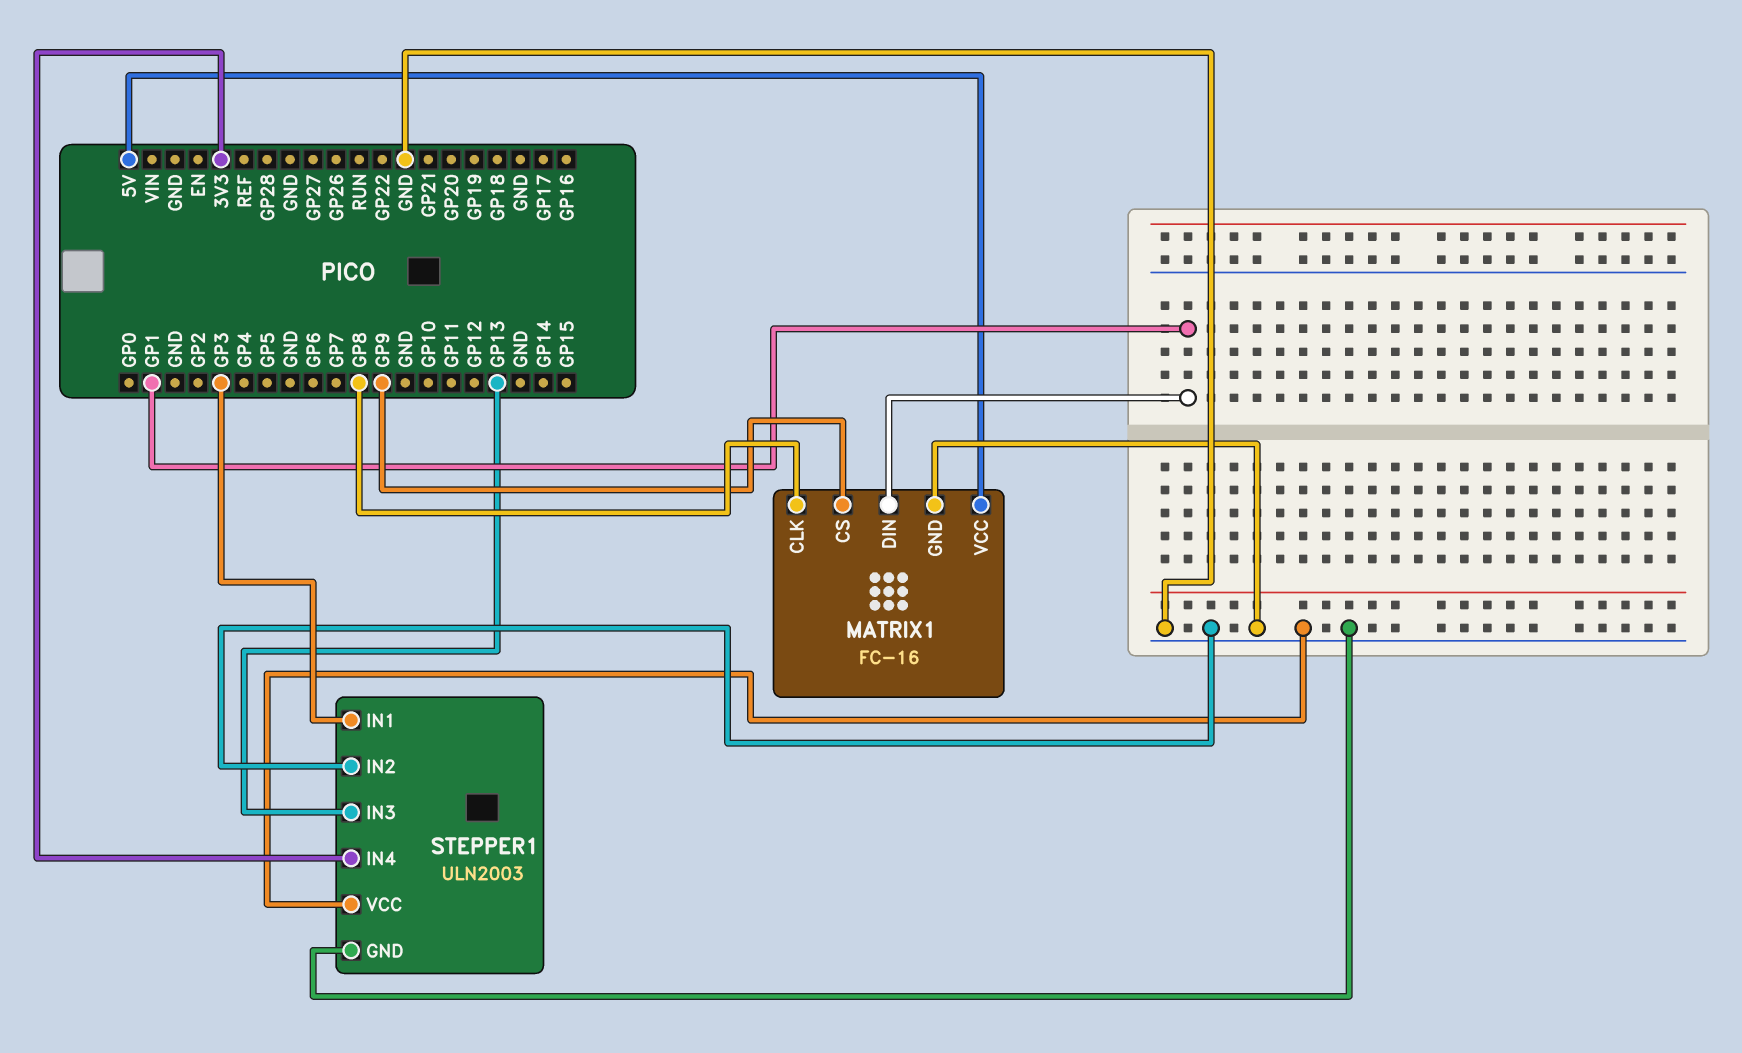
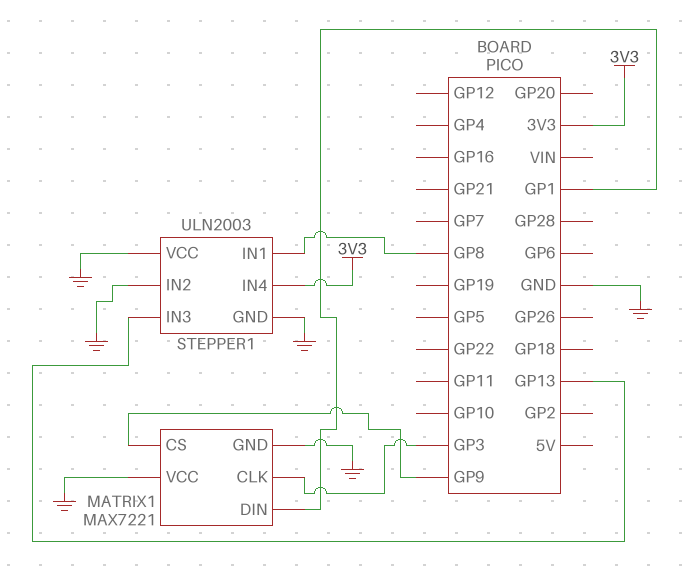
MATRIX1: FC-16 -> MAX7221
MATRIX1 pin CLK: GP8 -> GP3
MATRIX1 pin VCC: 5V -> GND
STEPPER1 pin IN1: GP3 -> GP8

